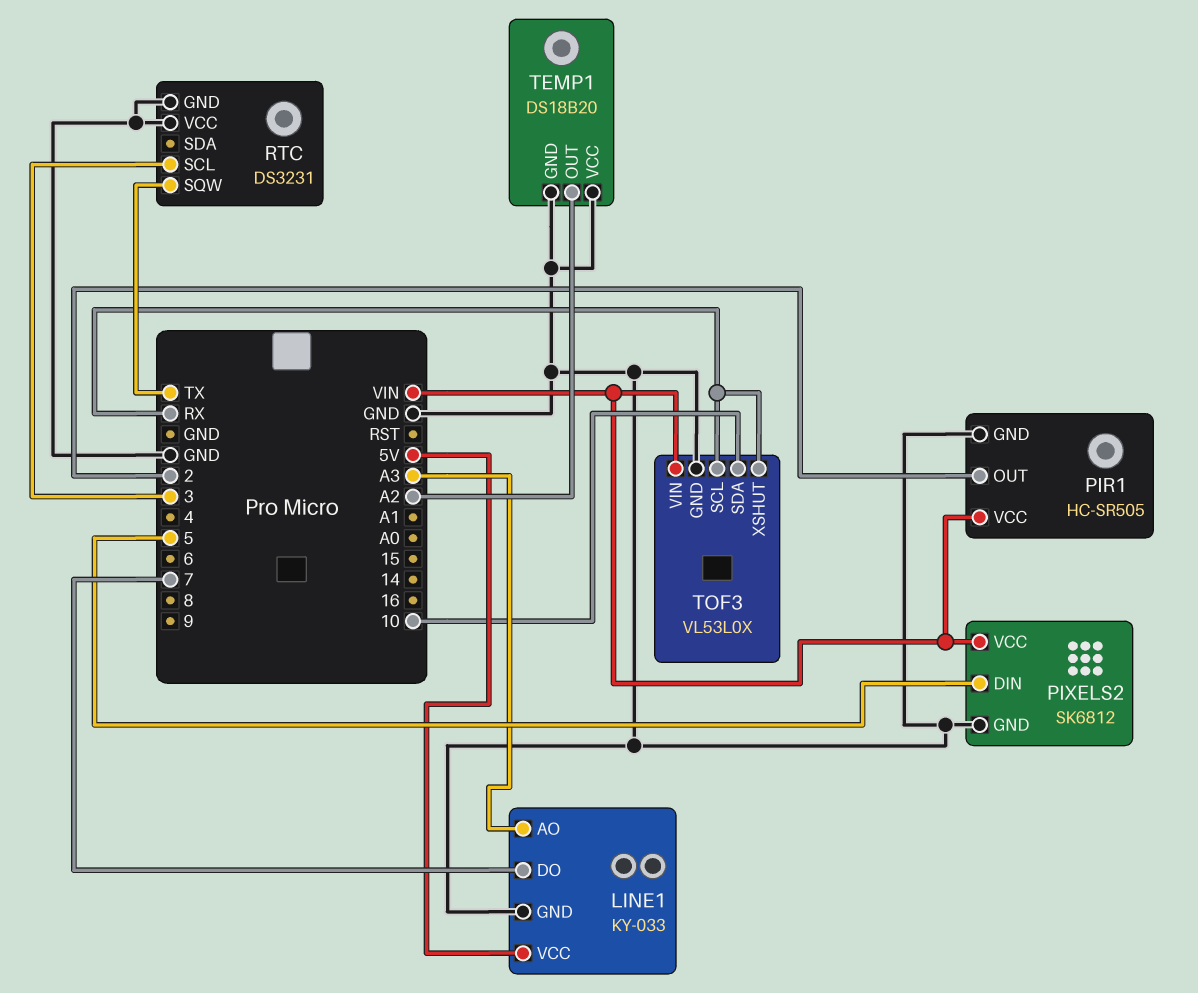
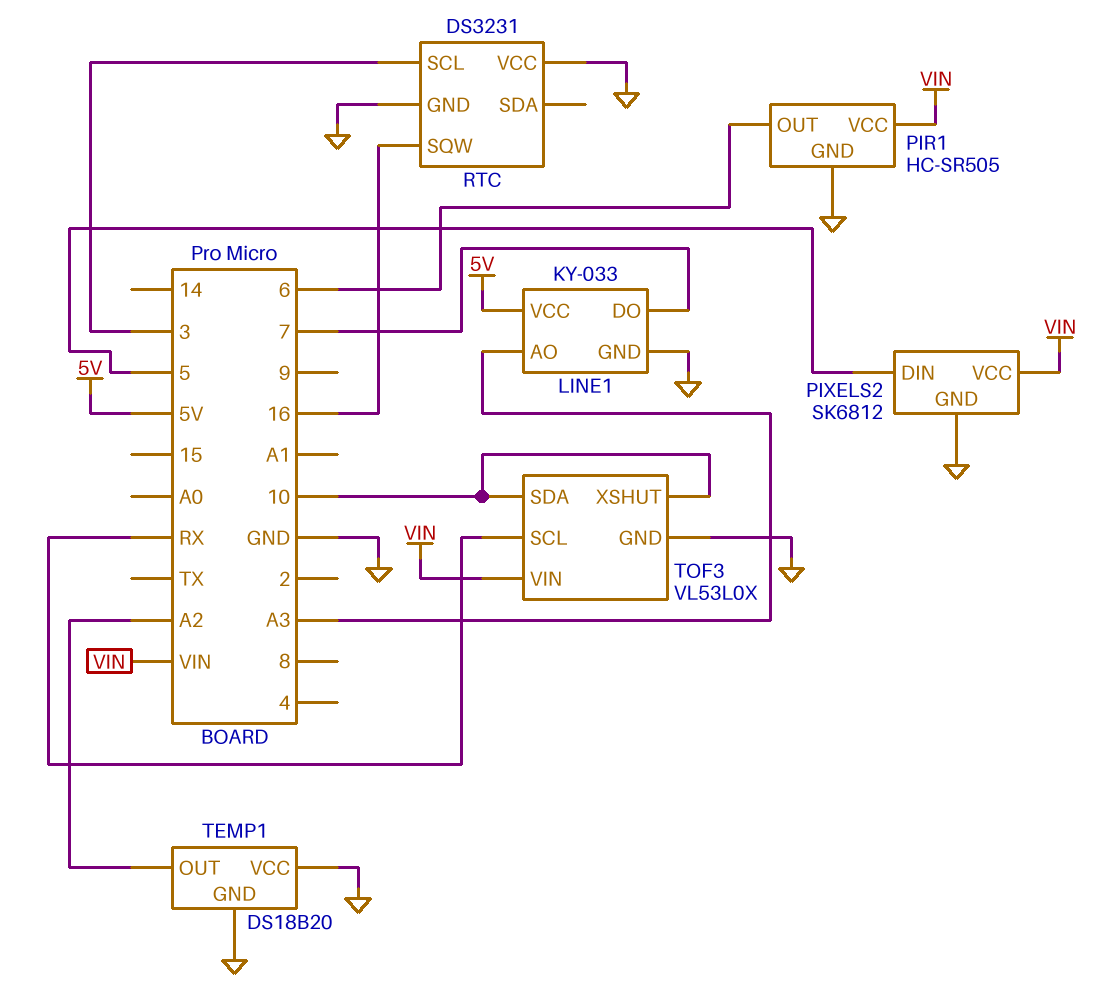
PIR1 pin OUT: 2 -> 6
RTC pin SQW: TX -> 16
TOF3 pin XSHUT: RX -> 10

